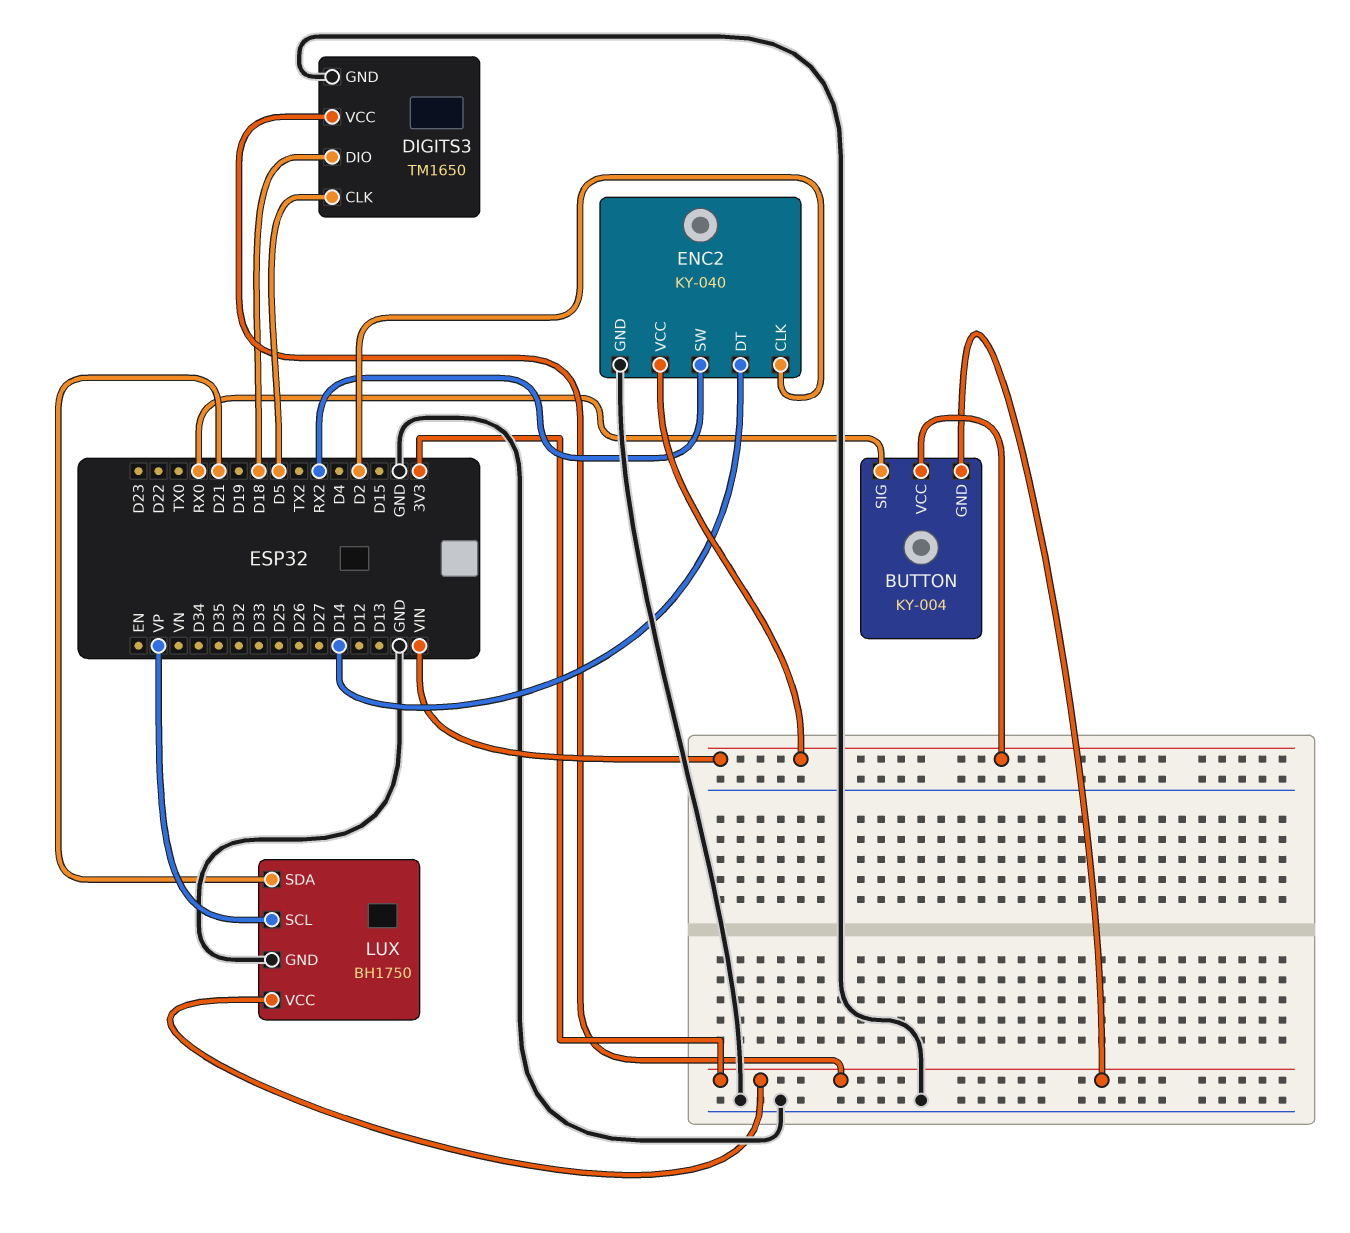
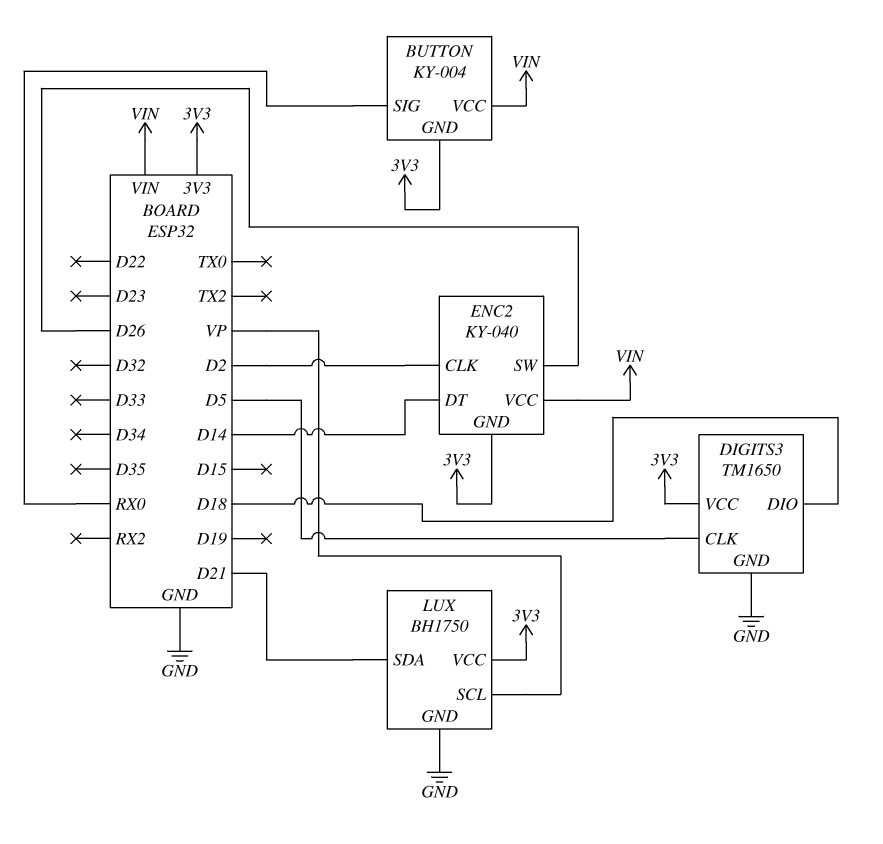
ENC2 pin GND: GND -> 3V3
ENC2 pin SW: RX2 -> D26

